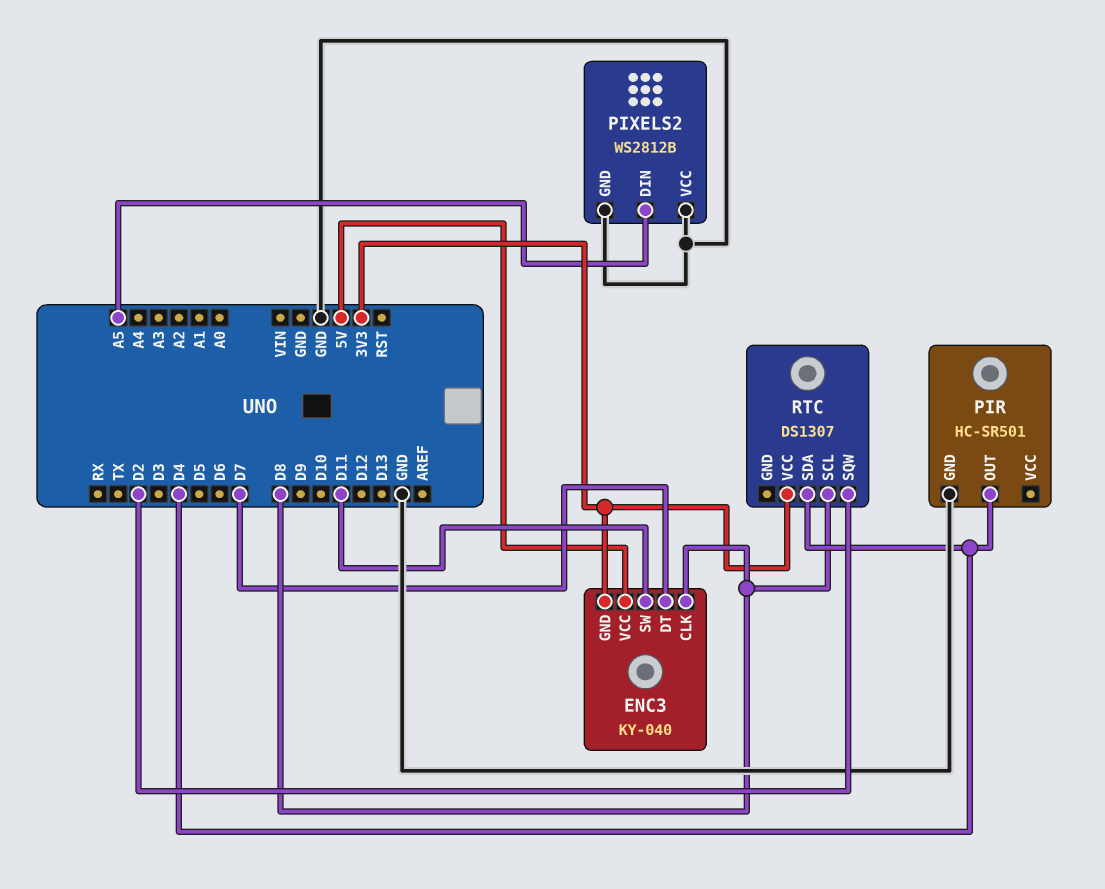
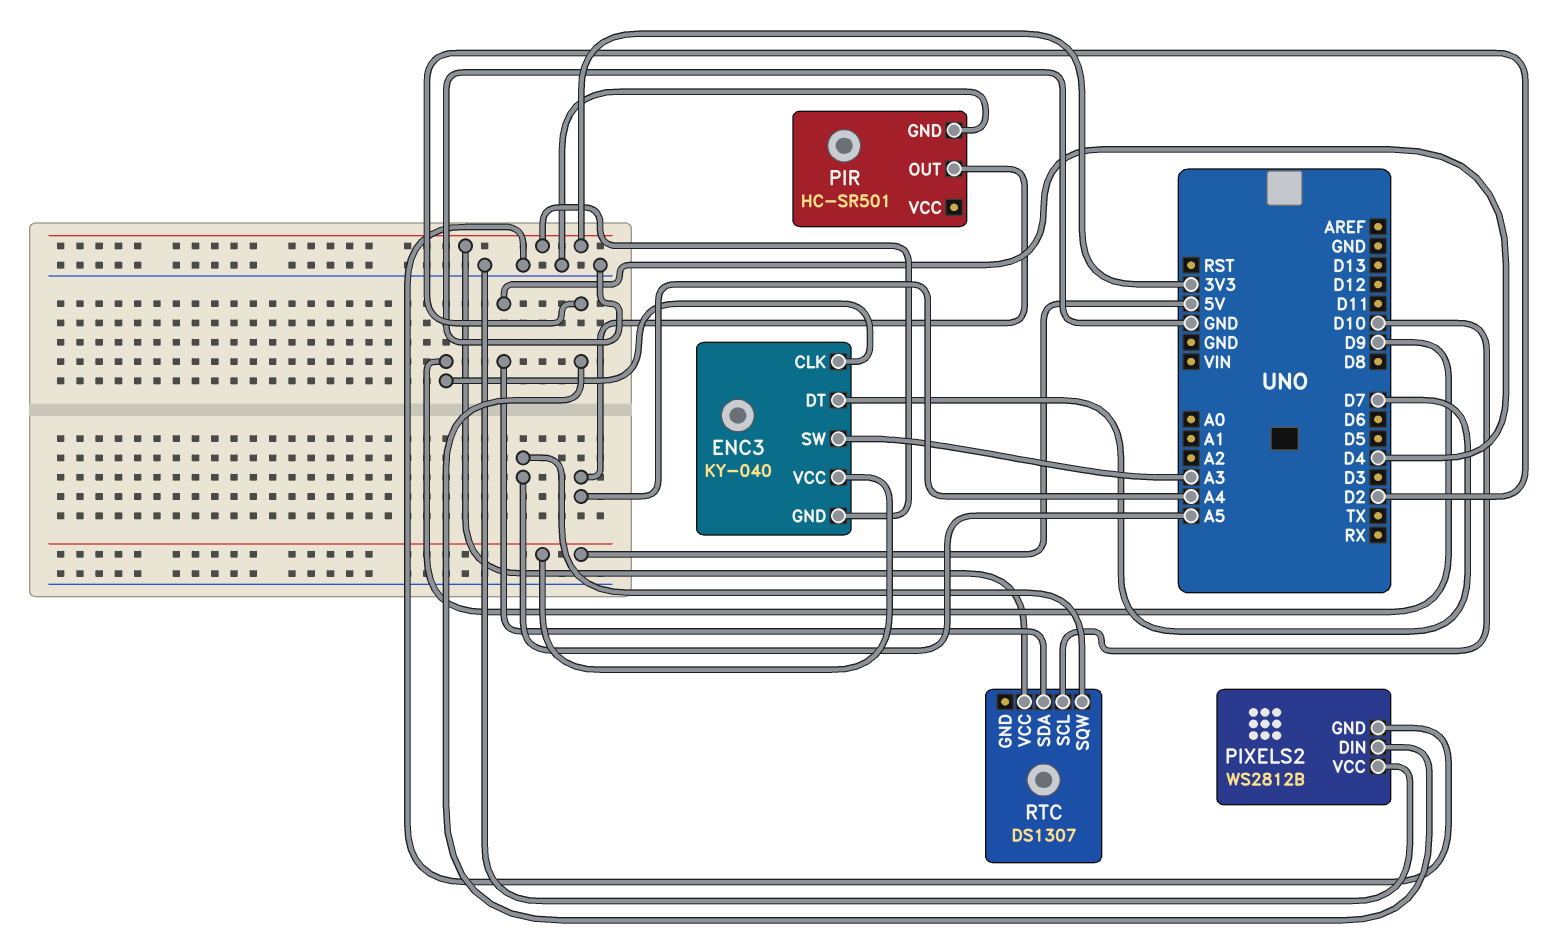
ENC3 pin CLK: D8 -> D9
ENC3 pin SW: D11 -> A3
PIR pin OUT: D4 -> A4
PIXELS2 pin DIN: A5 -> D2
RTC pin SCL: D8 -> D10
RTC pin SQW: D2 -> A5

